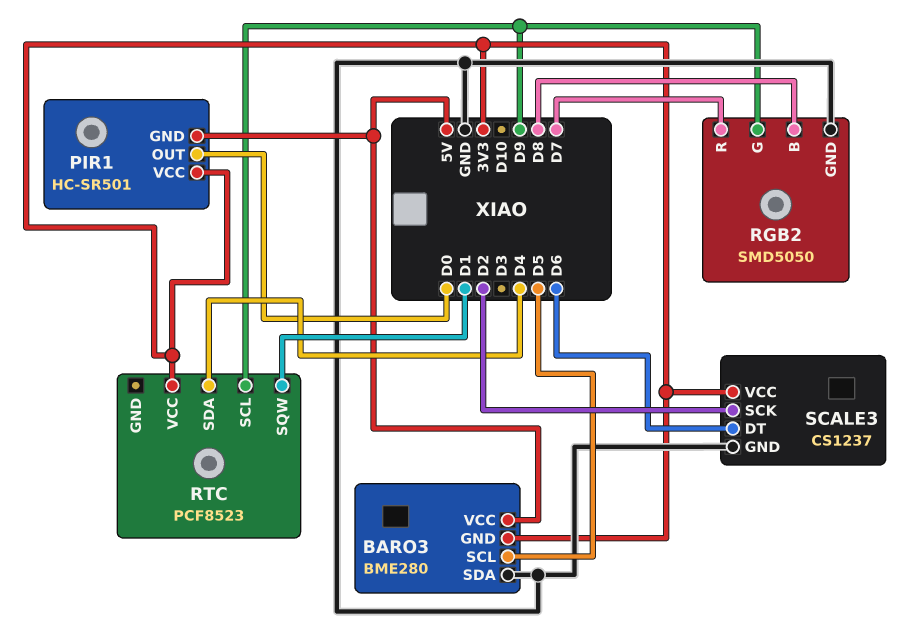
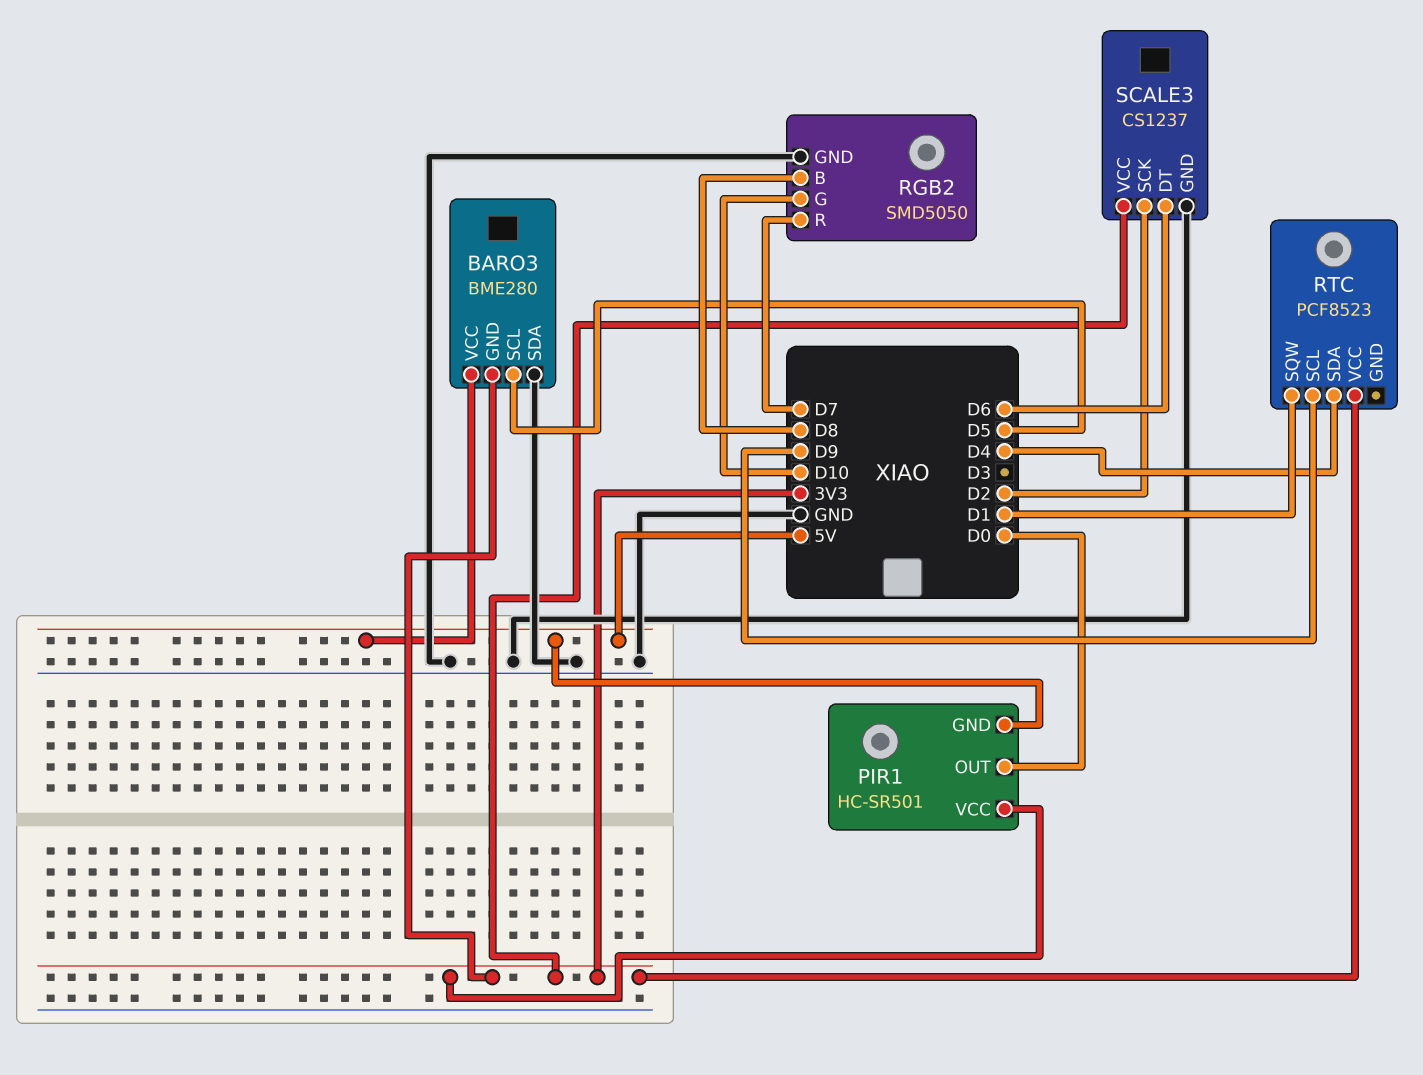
RGB2 pin G: D9 -> D10

